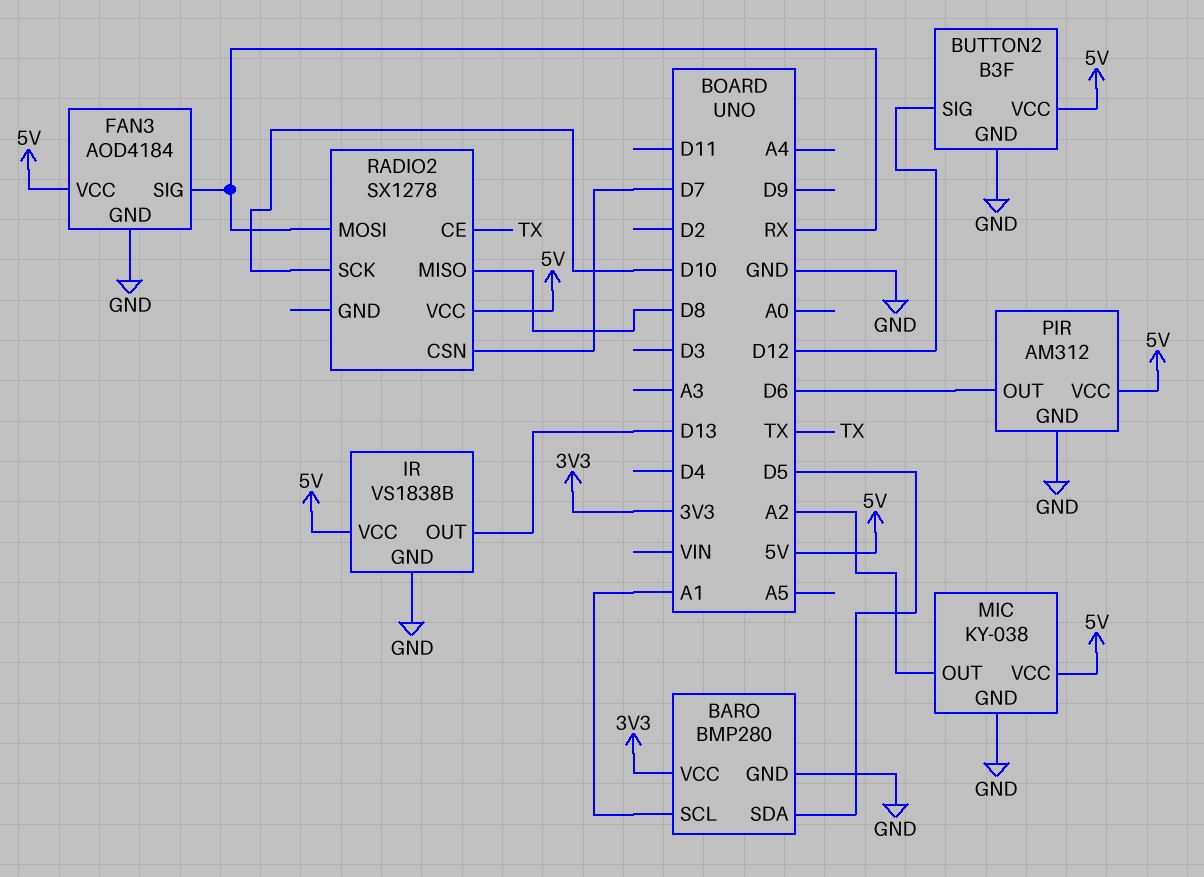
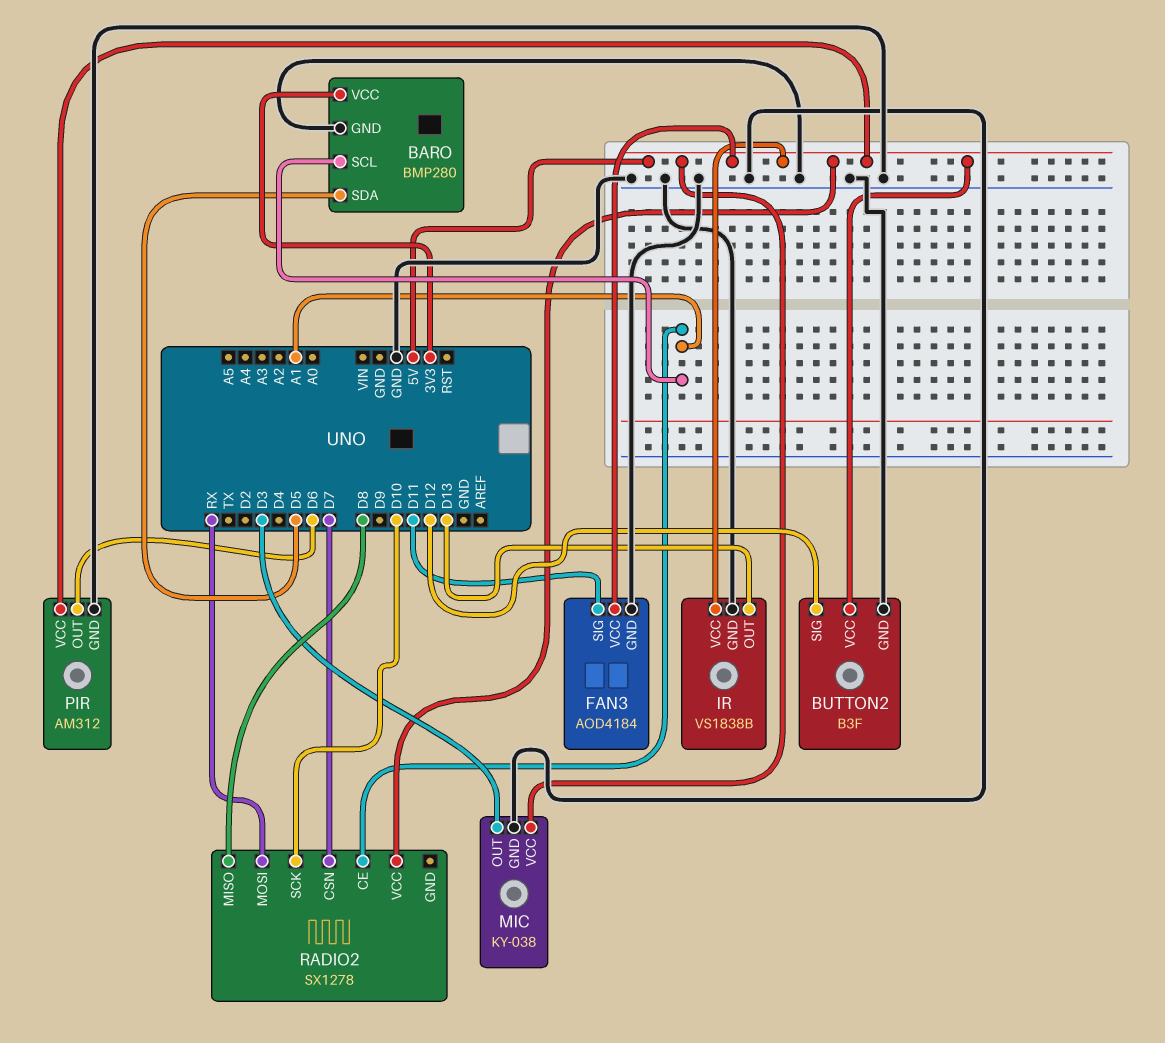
FAN3 pin SIG: RX -> D11
MIC pin OUT: A2 -> D3
RADIO2 pin CE: TX -> A1

